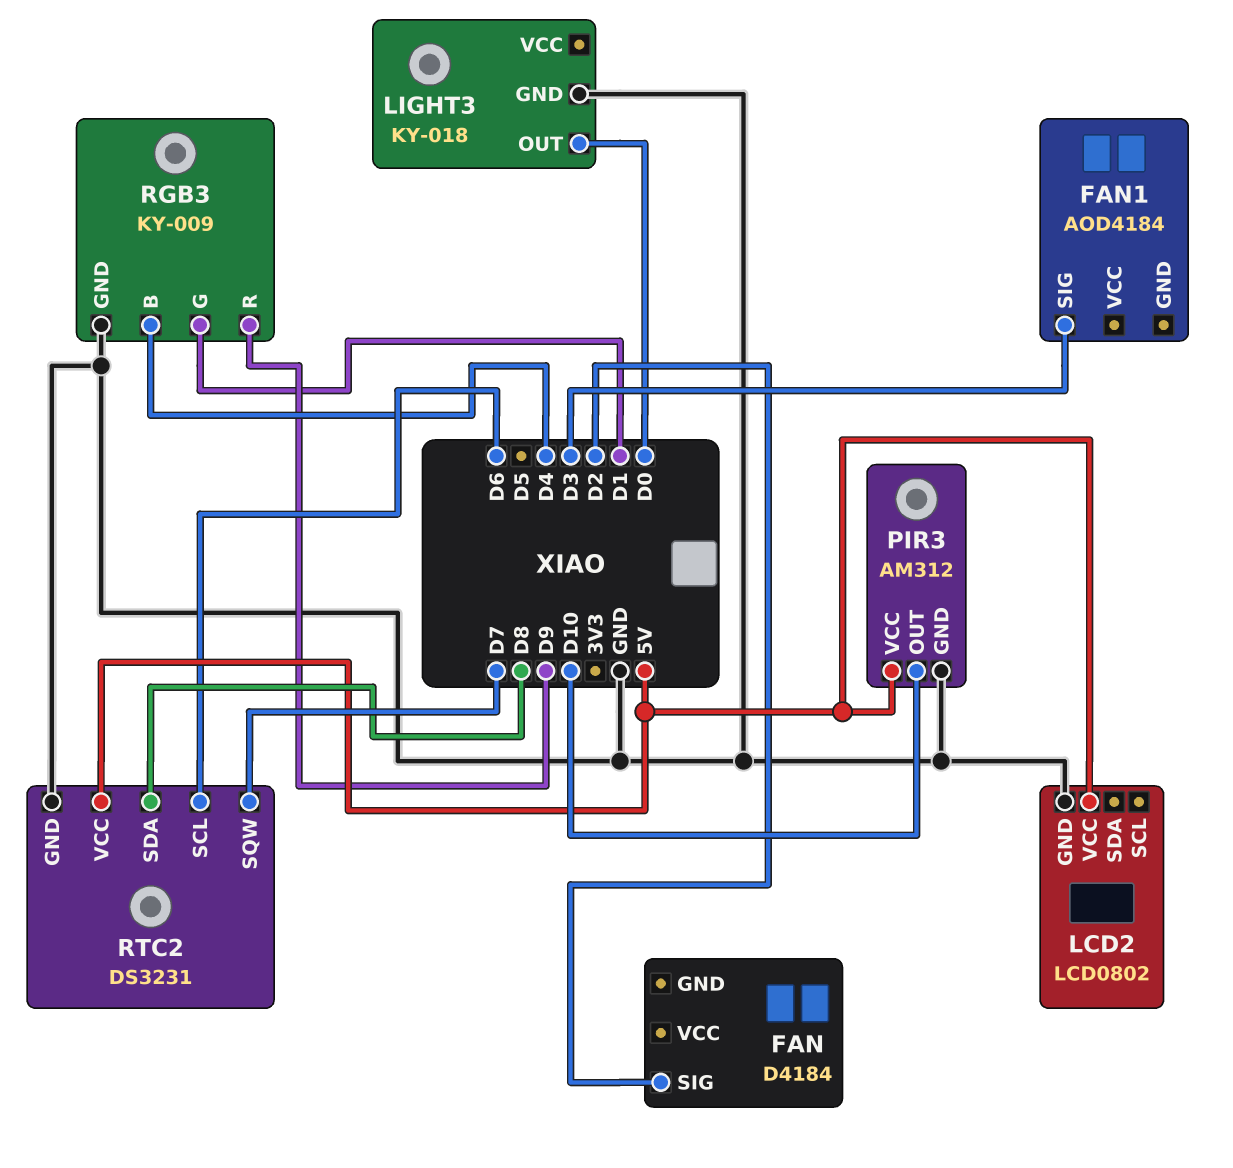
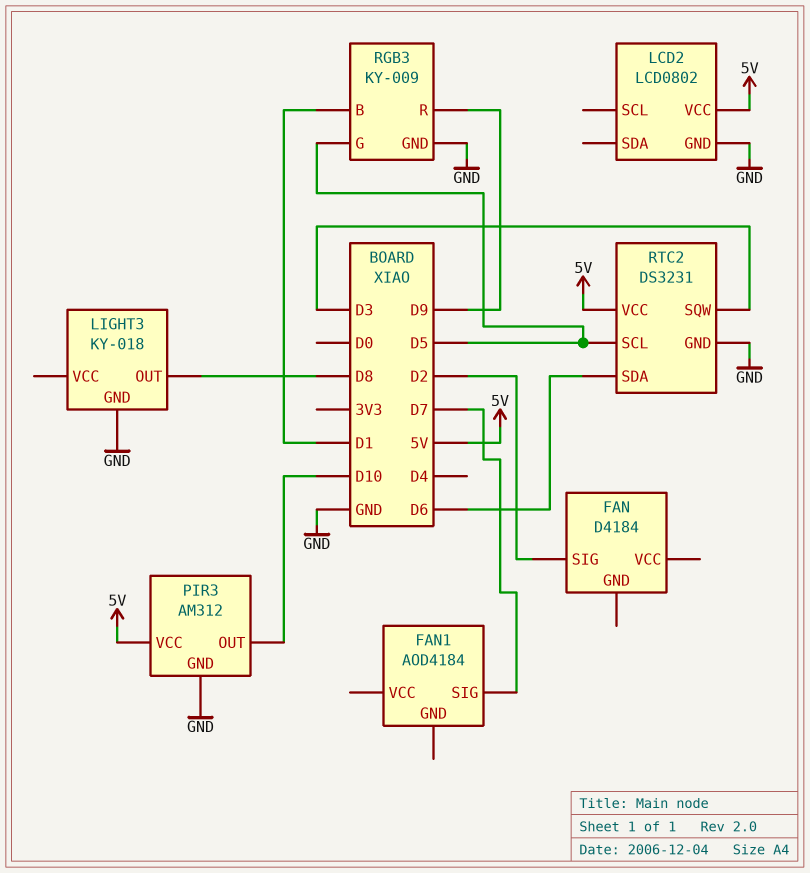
FAN1 pin SIG: D3 -> D7
LIGHT3 pin OUT: D0 -> D8
RGB3 pin B: D4 -> D1
RGB3 pin G: D1 -> D5
RTC2 pin SCL: D6 -> D5
RTC2 pin SDA: D8 -> D6
RTC2 pin SQW: D7 -> D3

